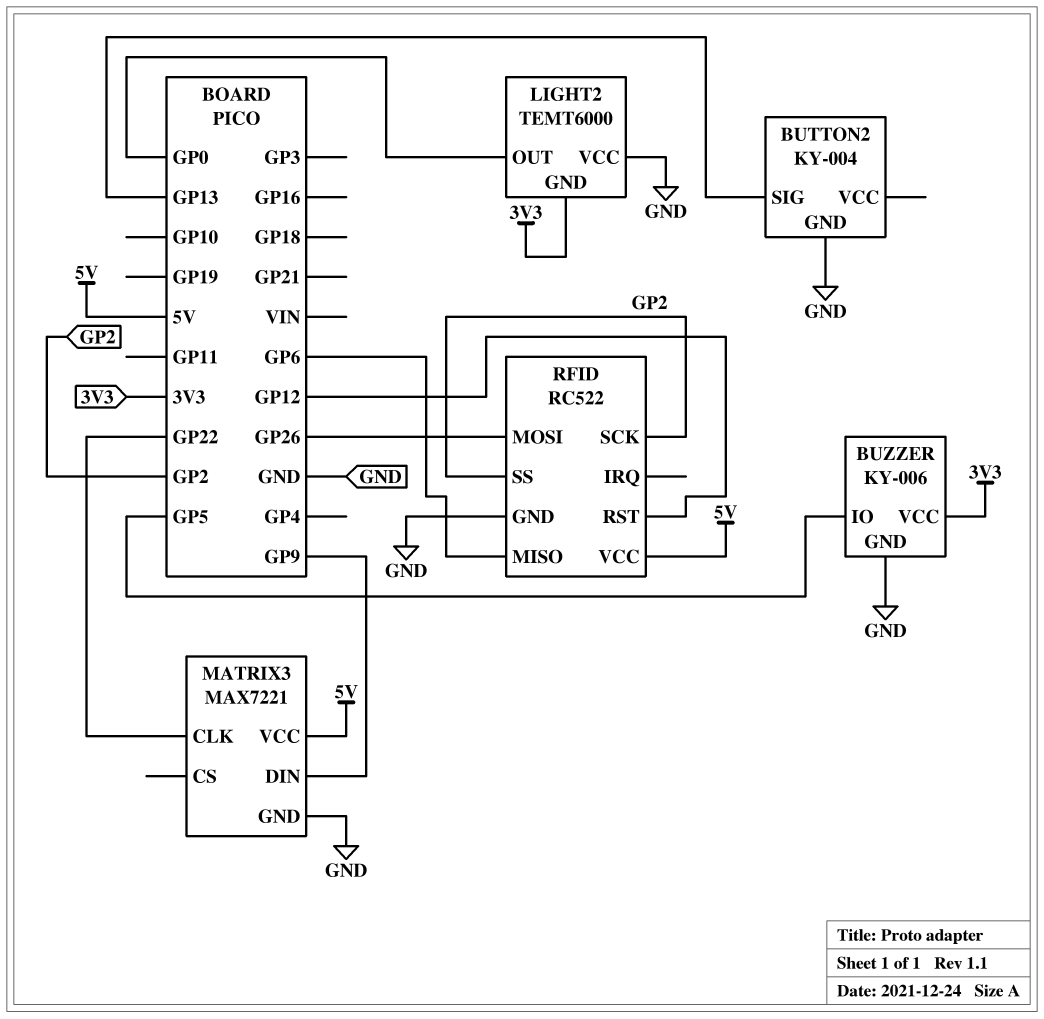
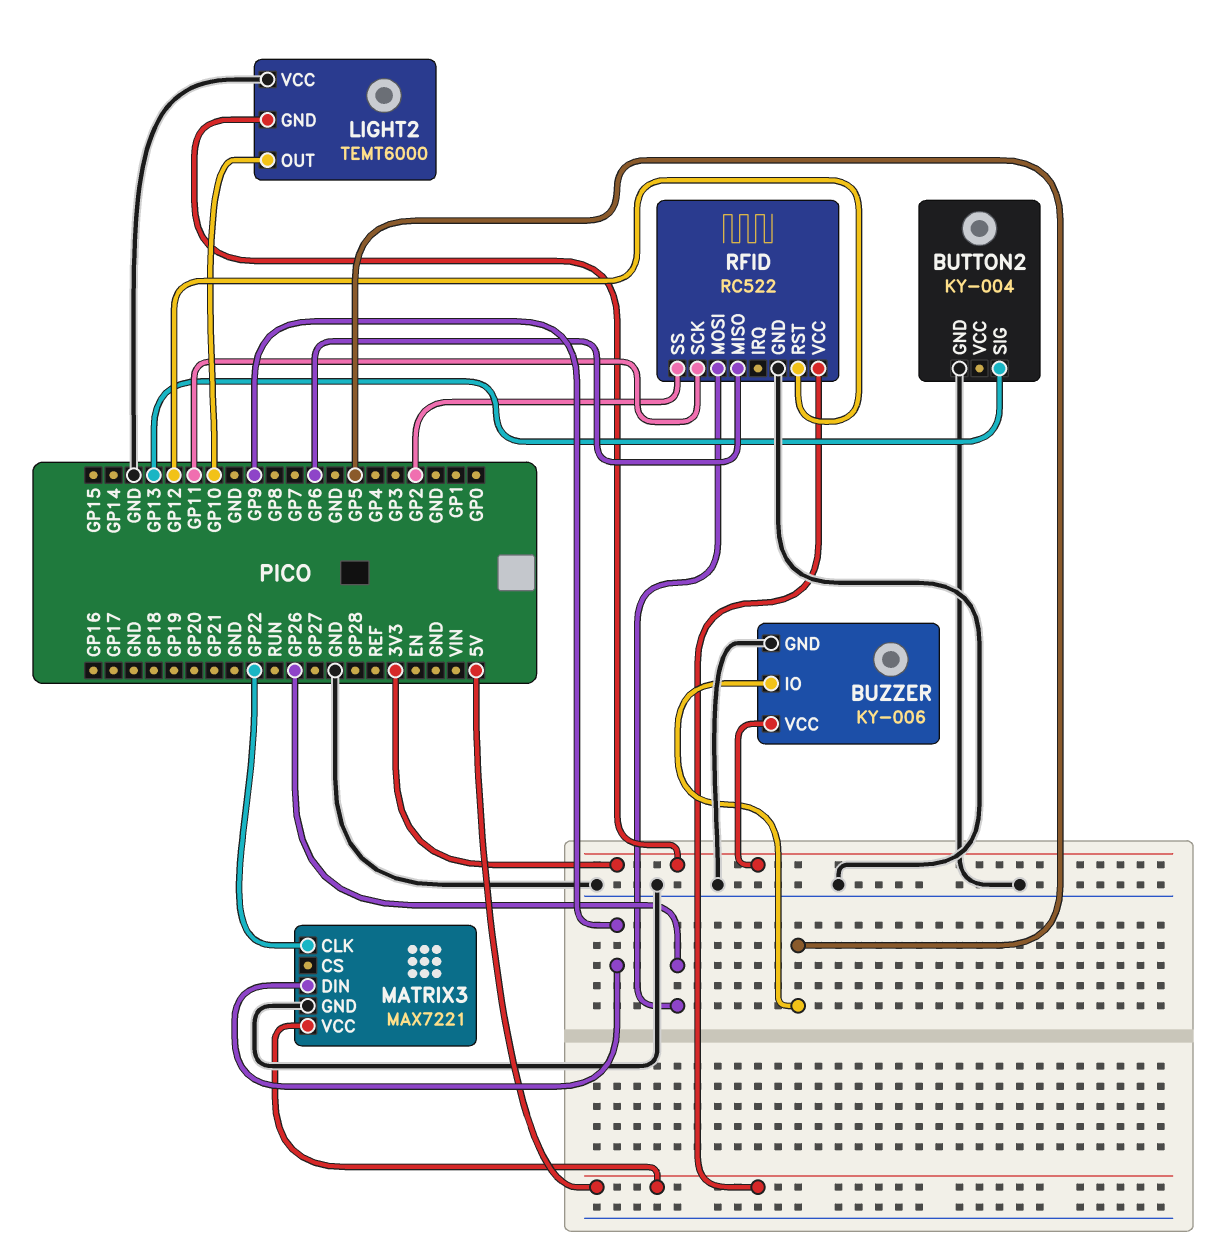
LIGHT2 pin OUT: GP0 -> GP10
RFID pin SCK: GP2 -> GP11

